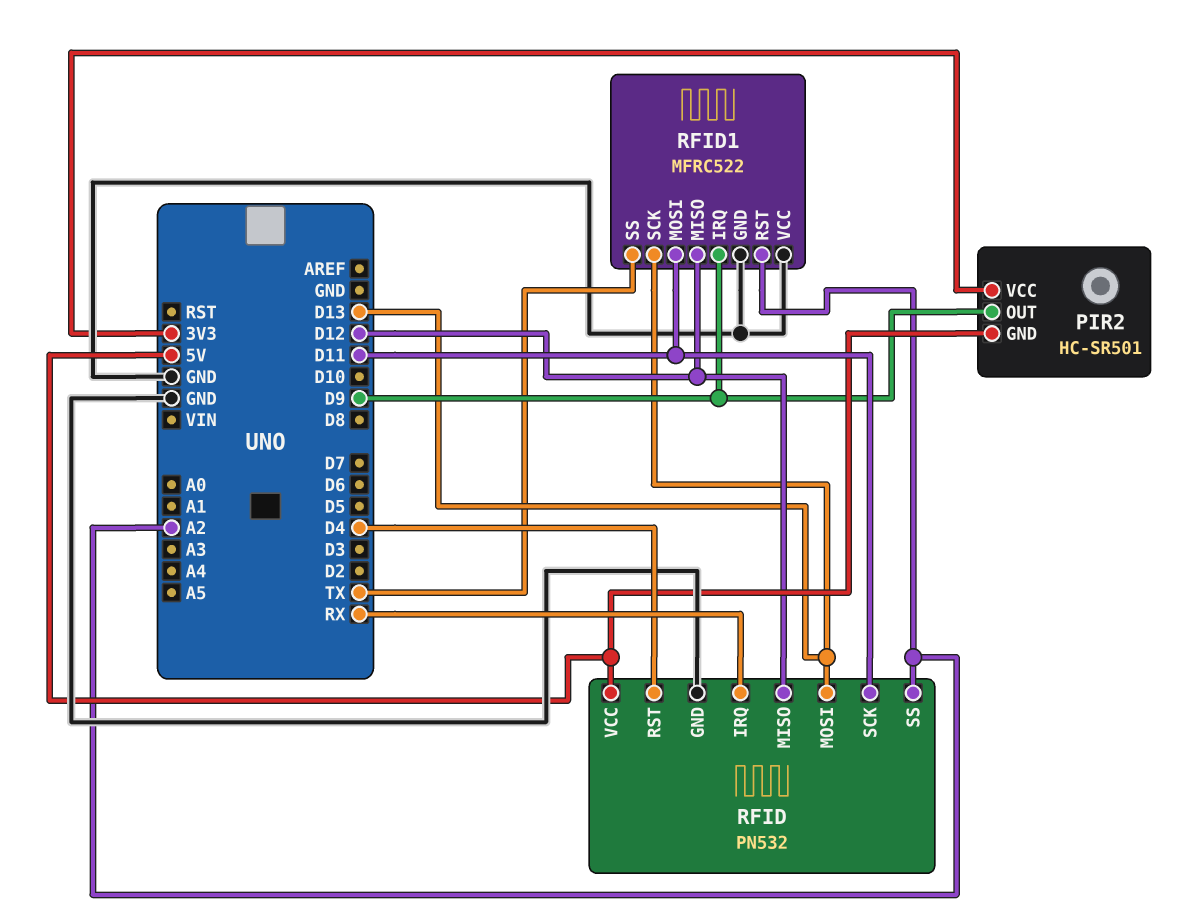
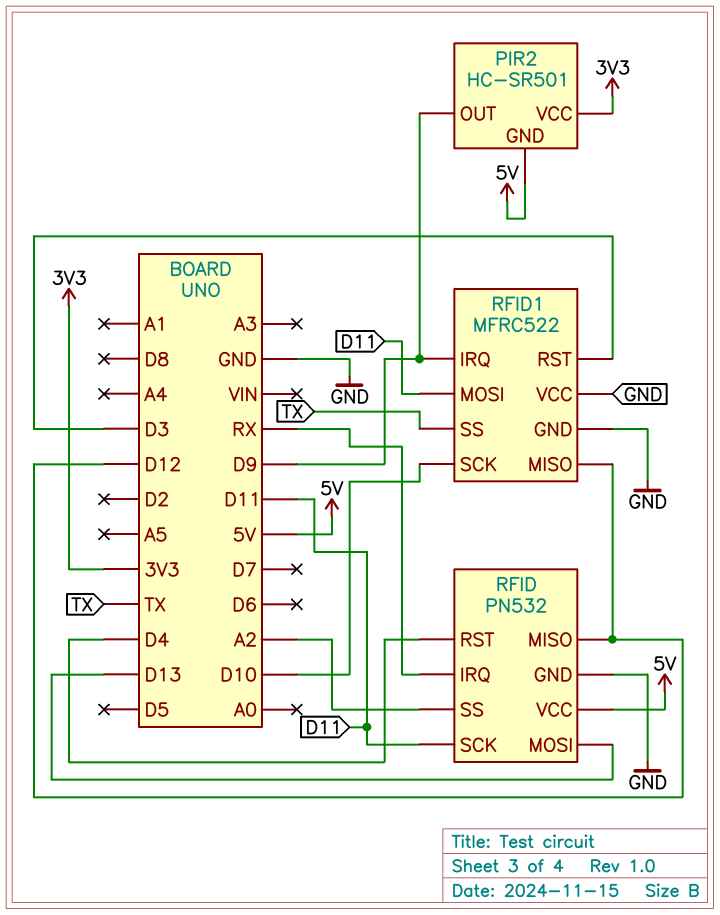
RFID1 pin RST: A2 -> D3
RFID1 pin SCK: D13 -> D10

